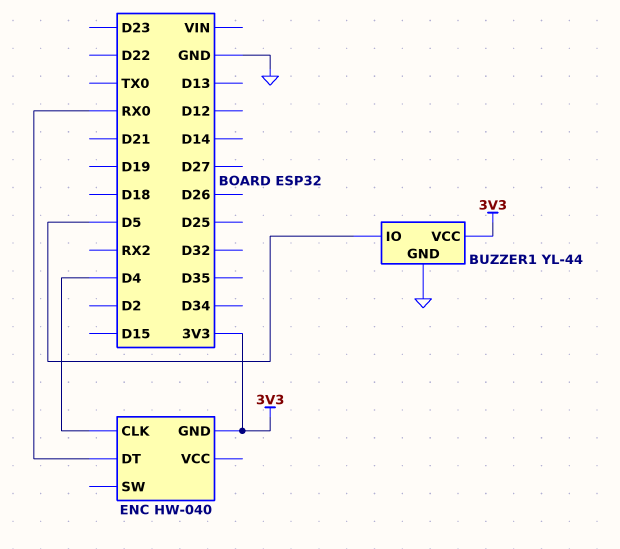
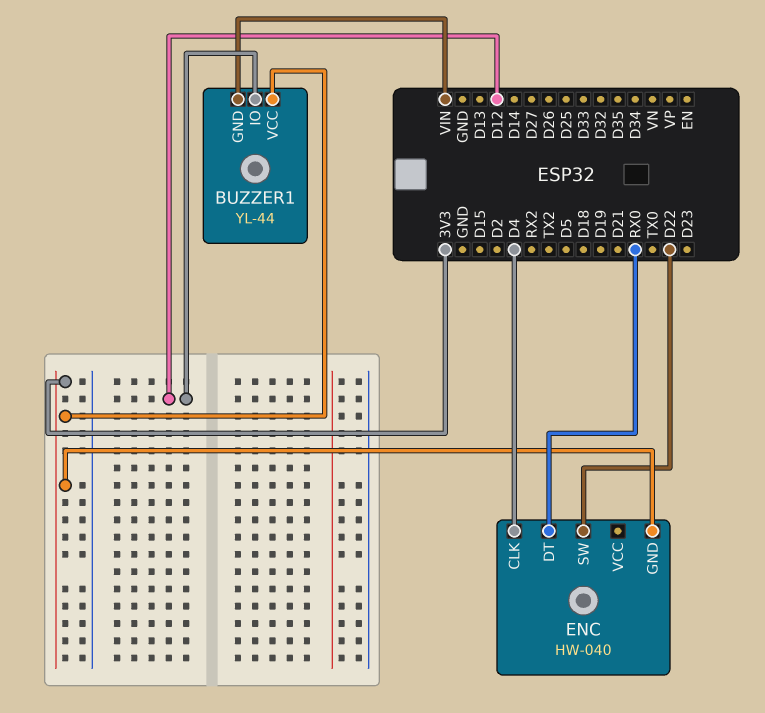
BUZZER1 pin GND: GND -> VIN
BUZZER1 pin IO: D5 -> D12
ENC pin SW: none -> D22

